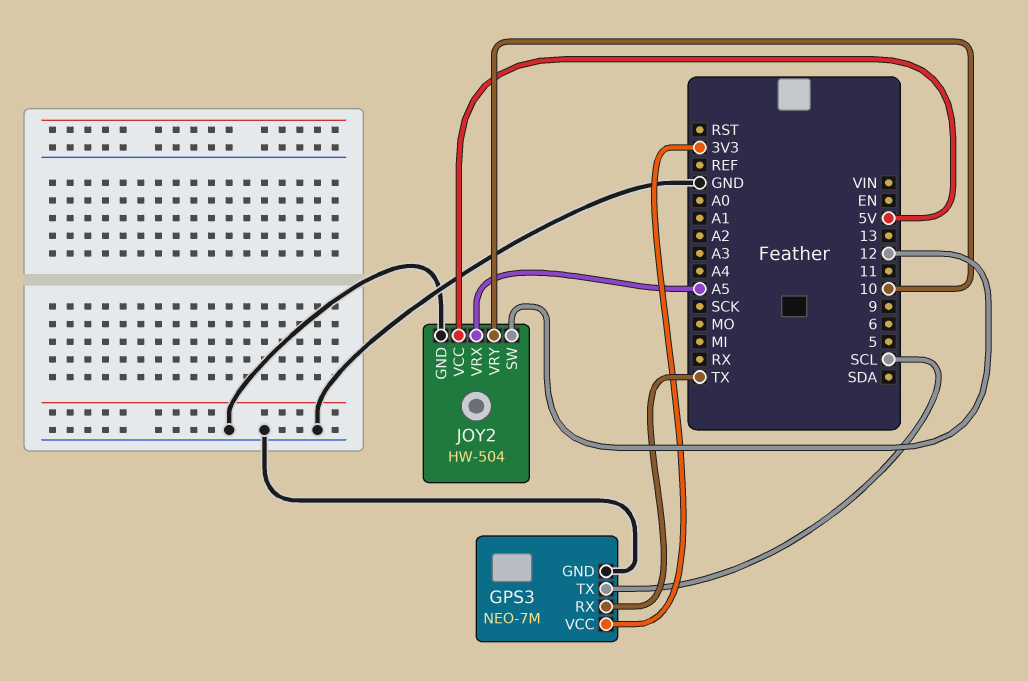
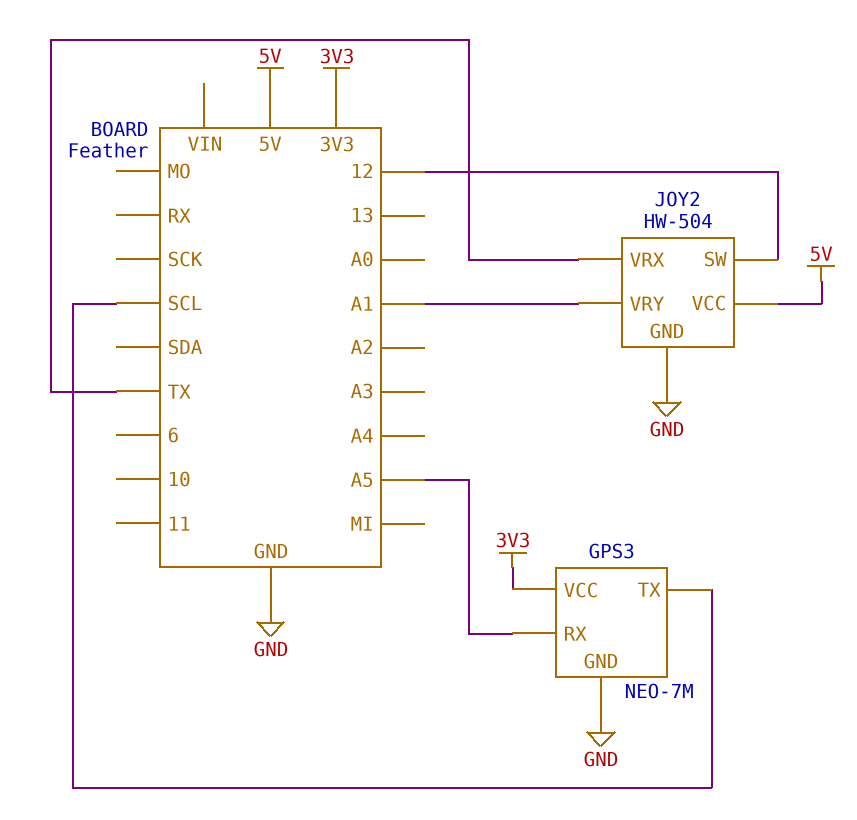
GPS3 pin RX: TX -> A5
JOY2 pin VRX: A5 -> TX
JOY2 pin VRY: 10 -> A1

